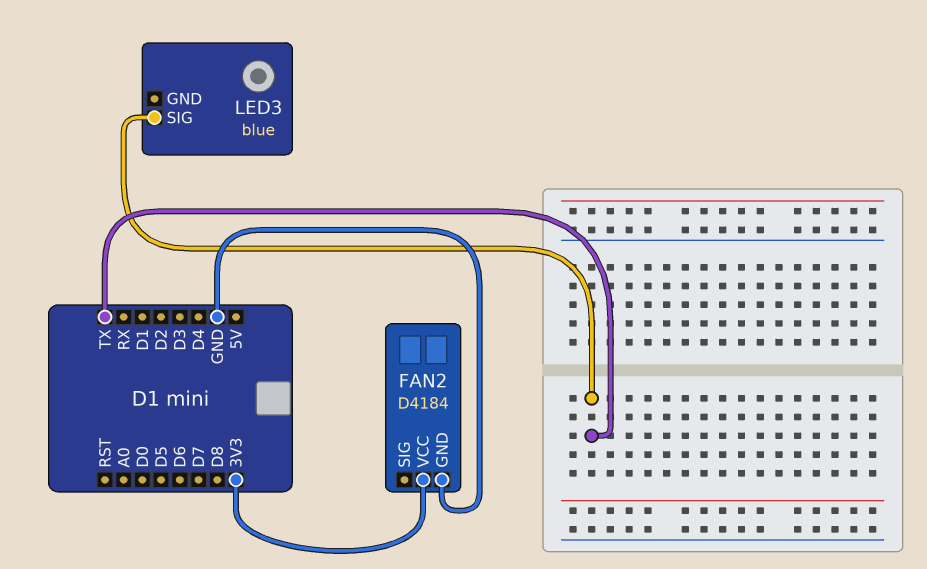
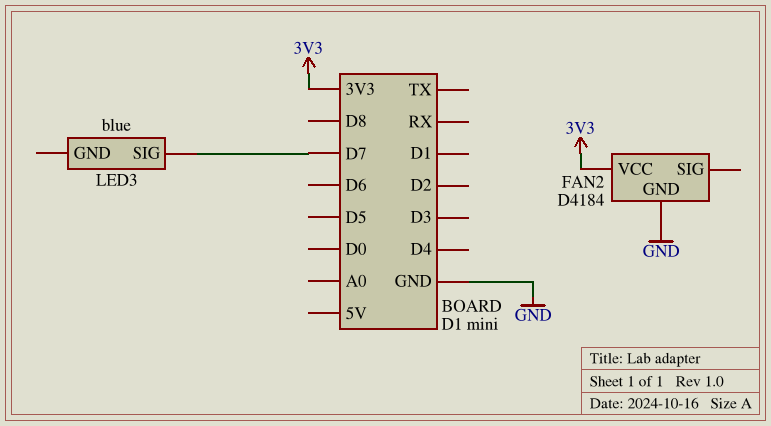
LED3 pin SIG: TX -> D7

